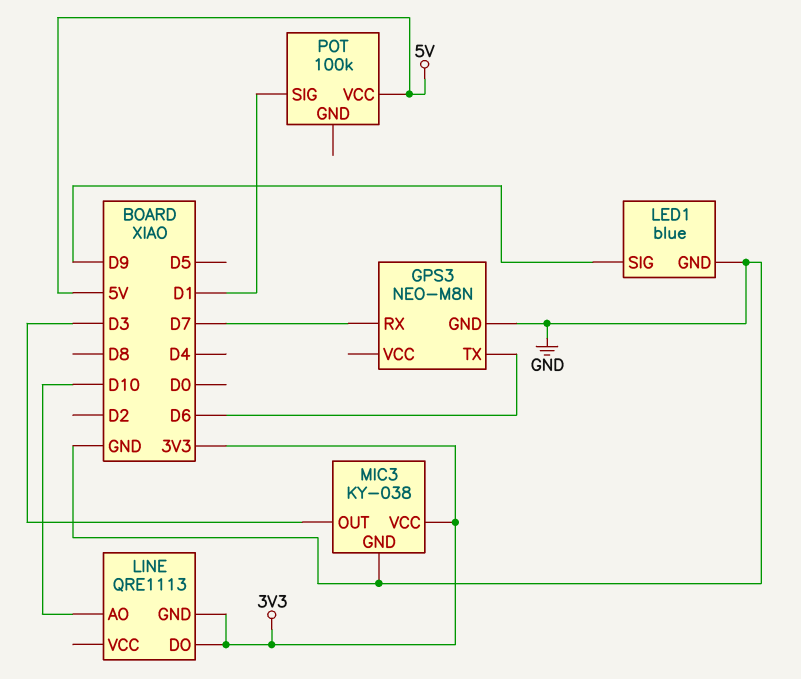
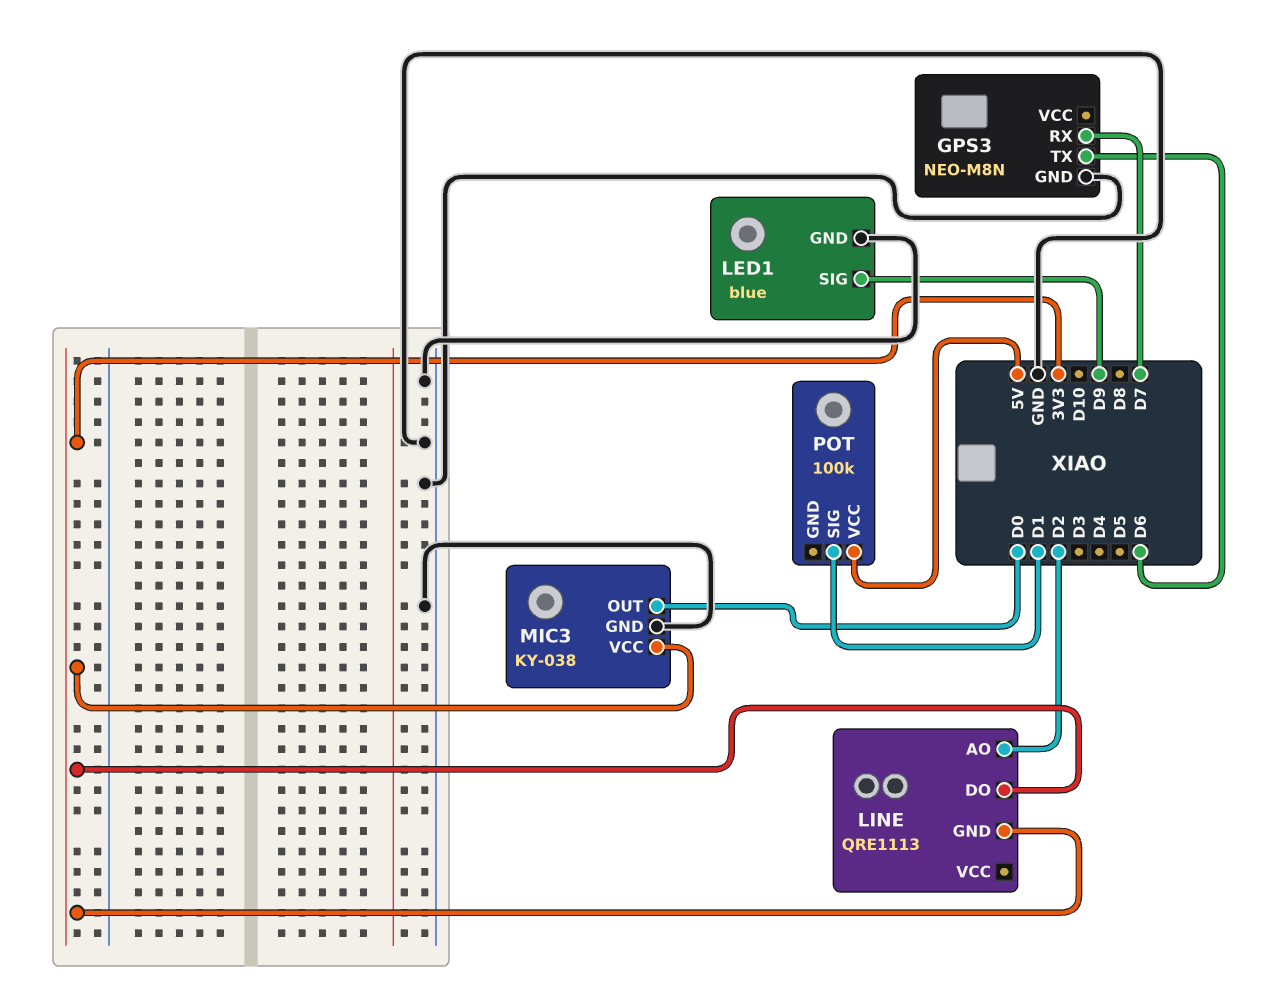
LINE pin AO: D10 -> D2
MIC3 pin OUT: D3 -> D0

